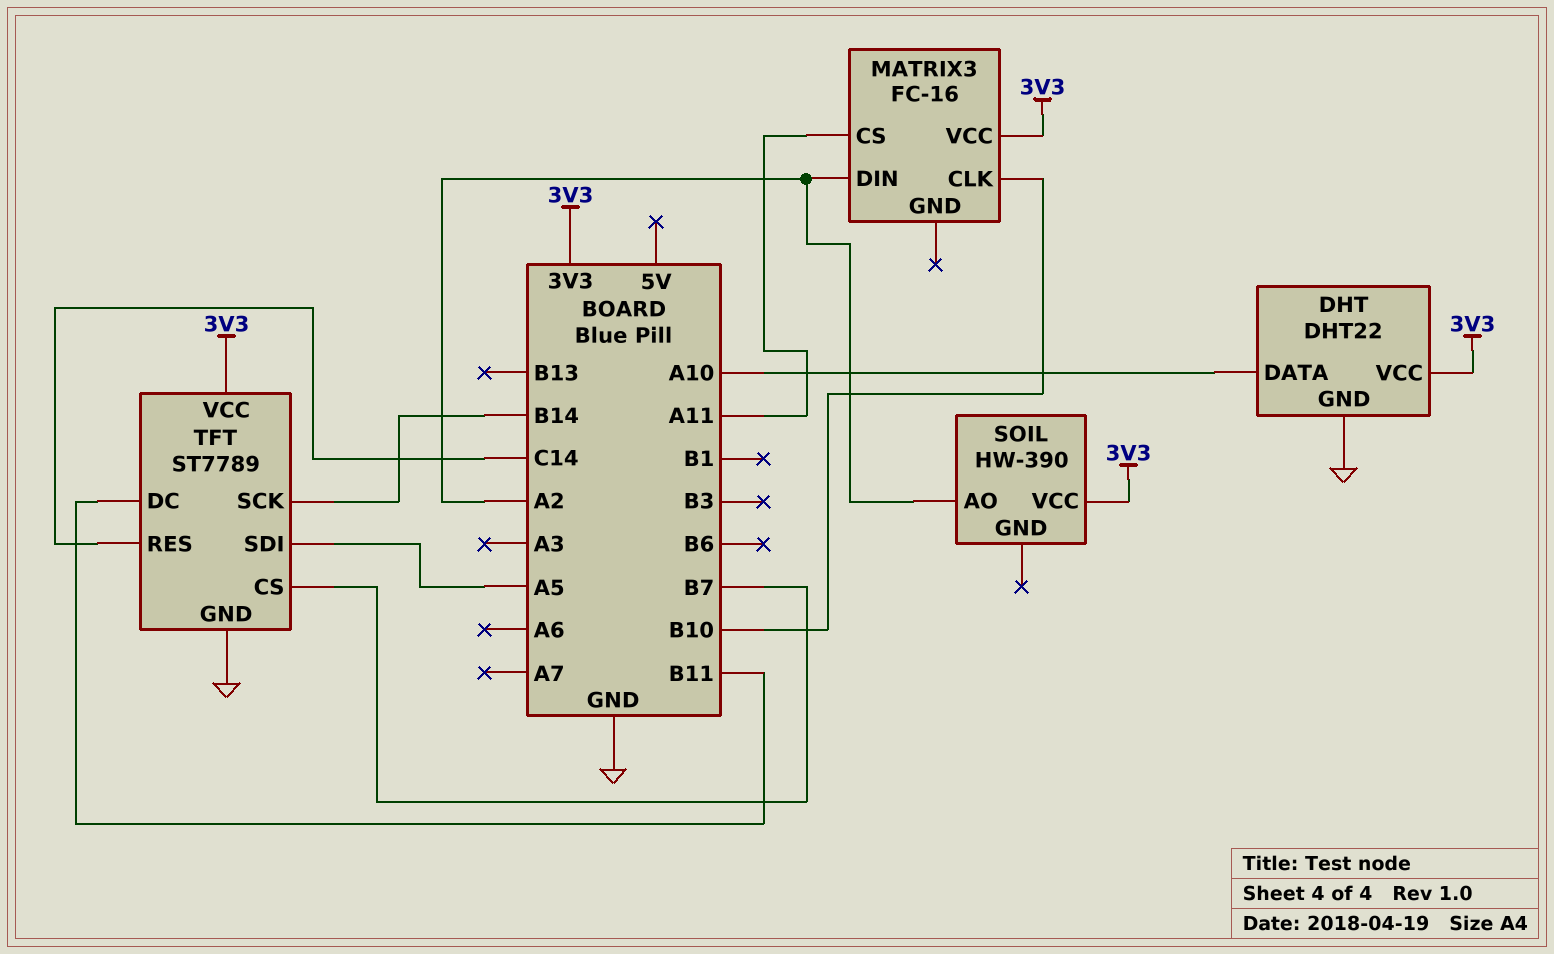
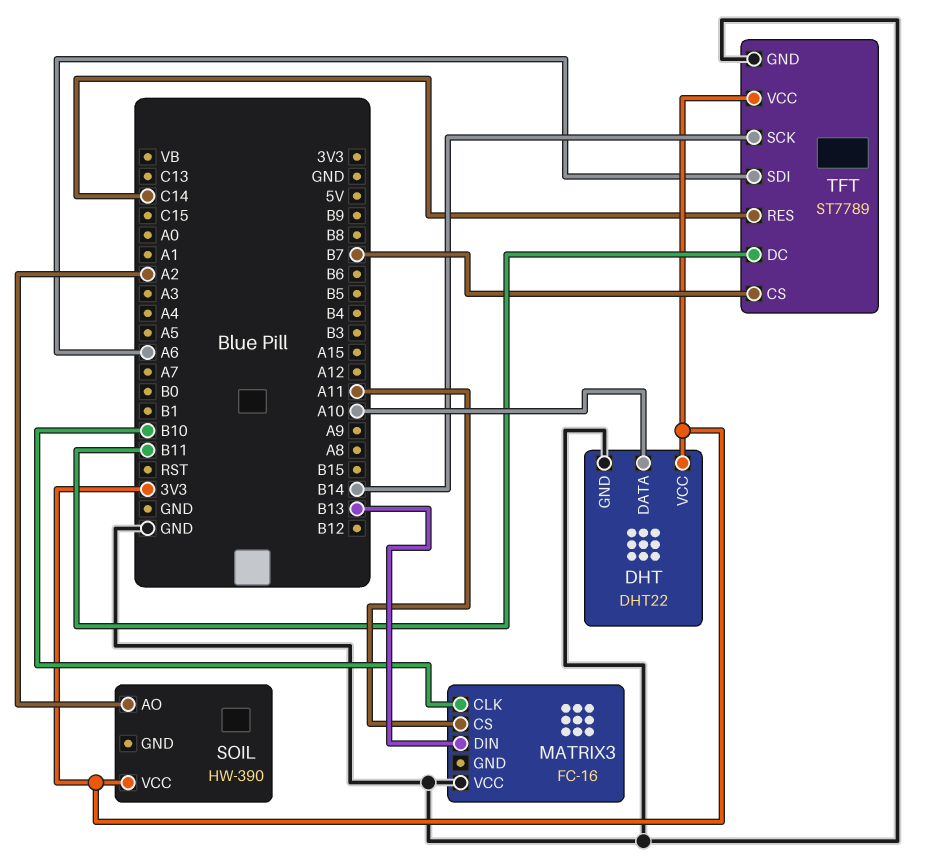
MATRIX3 pin DIN: A2 -> B13
MATRIX3 pin VCC: 3V3 -> GND
TFT pin SDI: A5 -> A6

